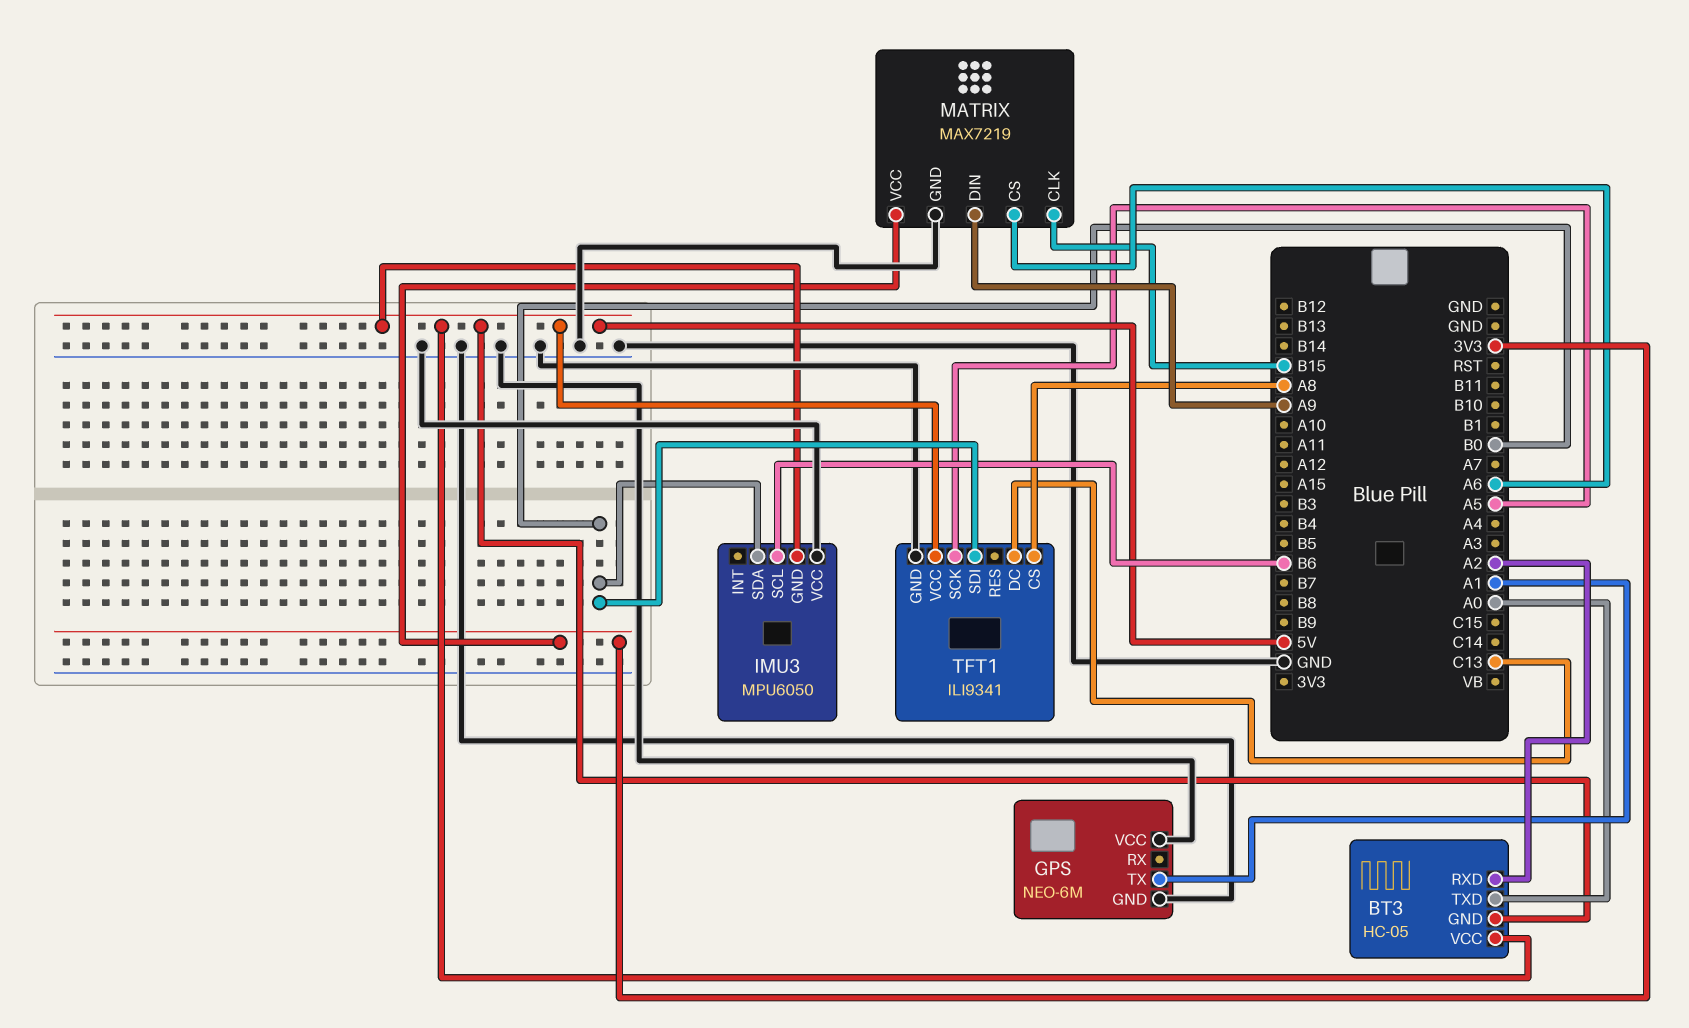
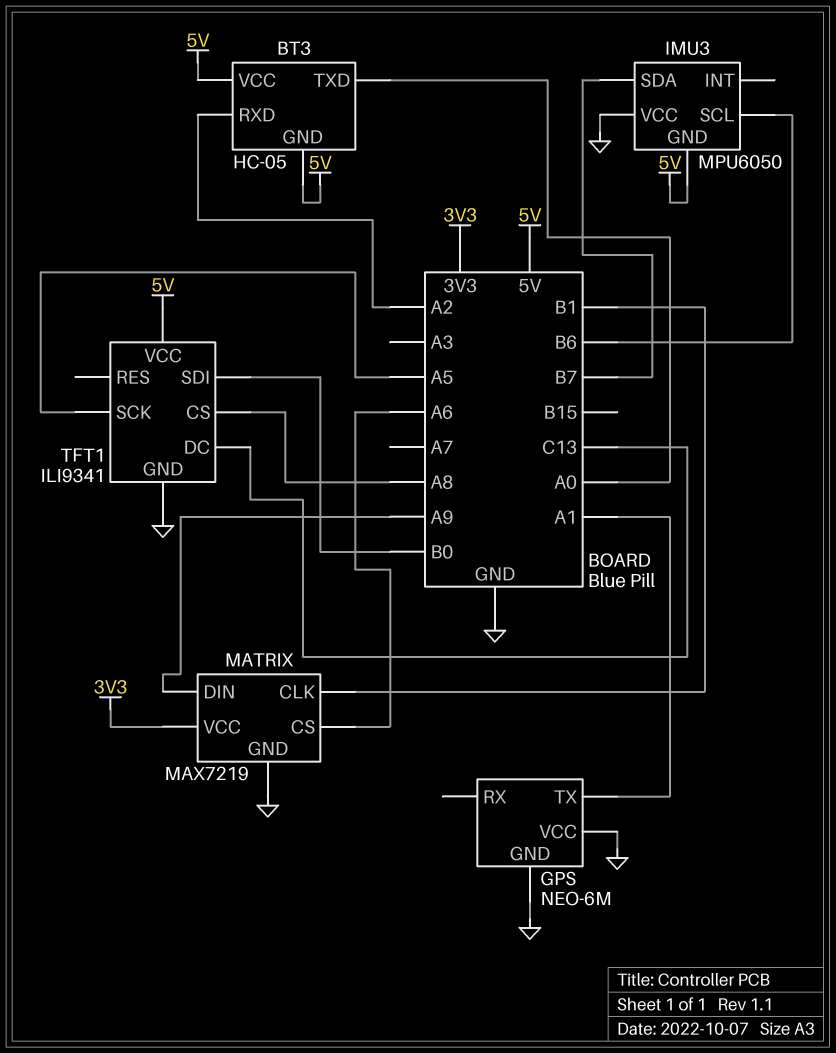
IMU3 pin SDA: B0 -> B7
MATRIX pin CLK: B15 -> B1

